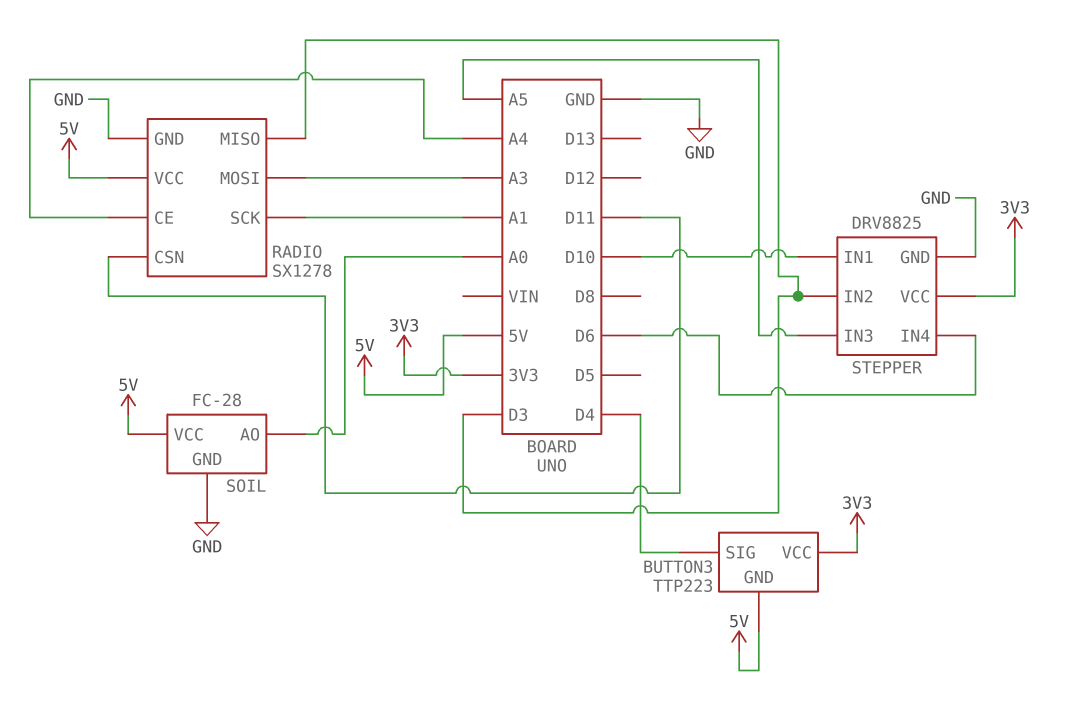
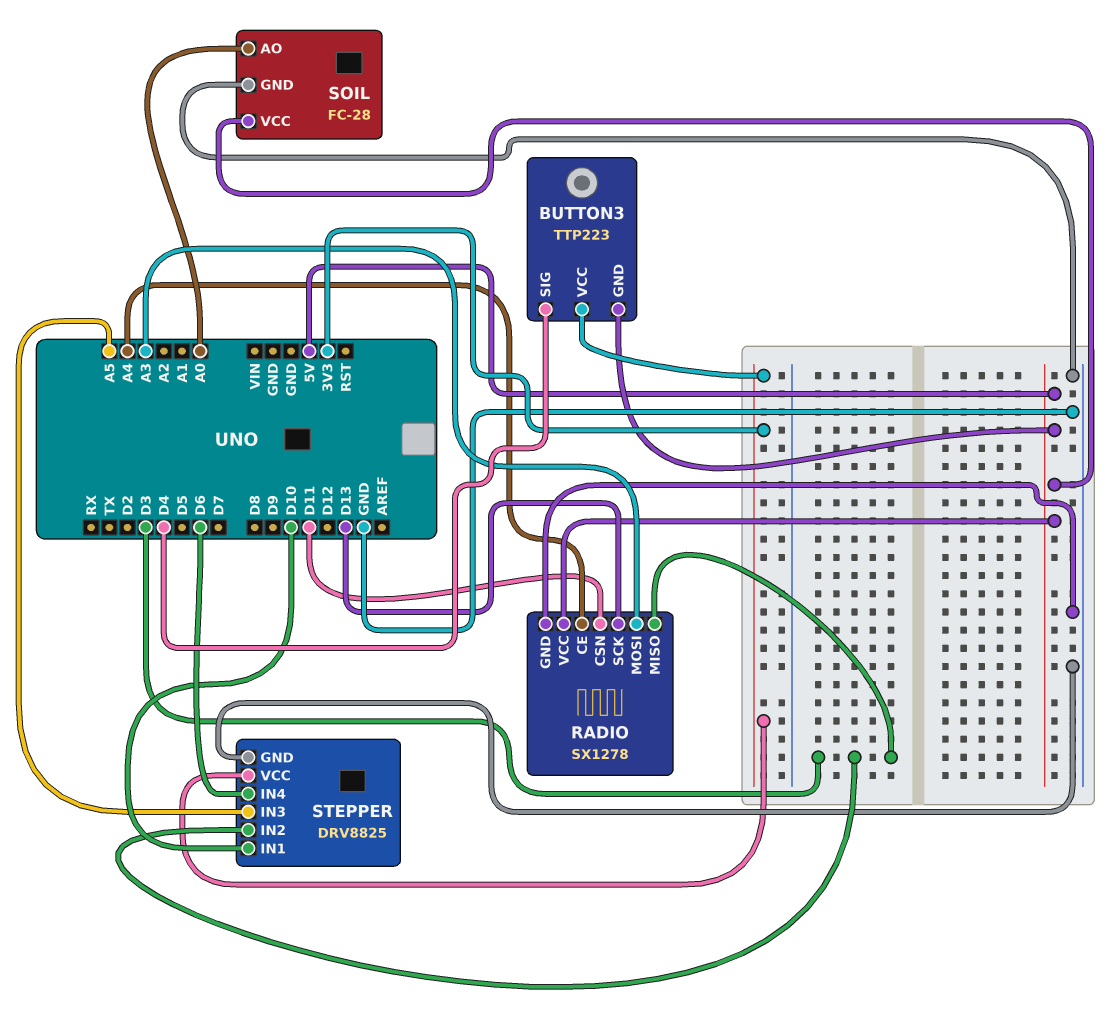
RADIO pin SCK: A1 -> D13

